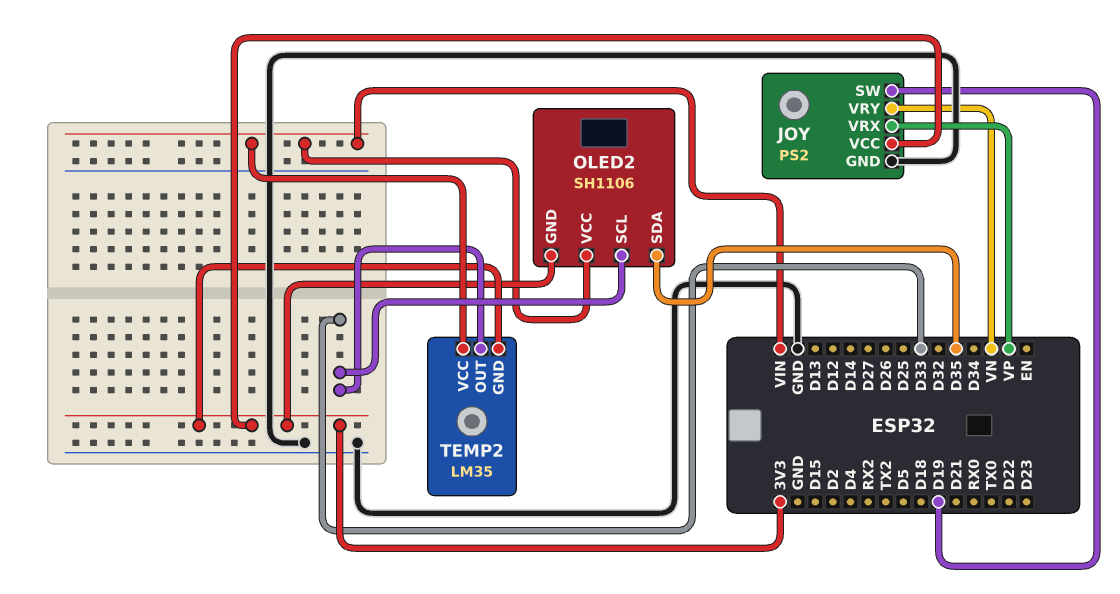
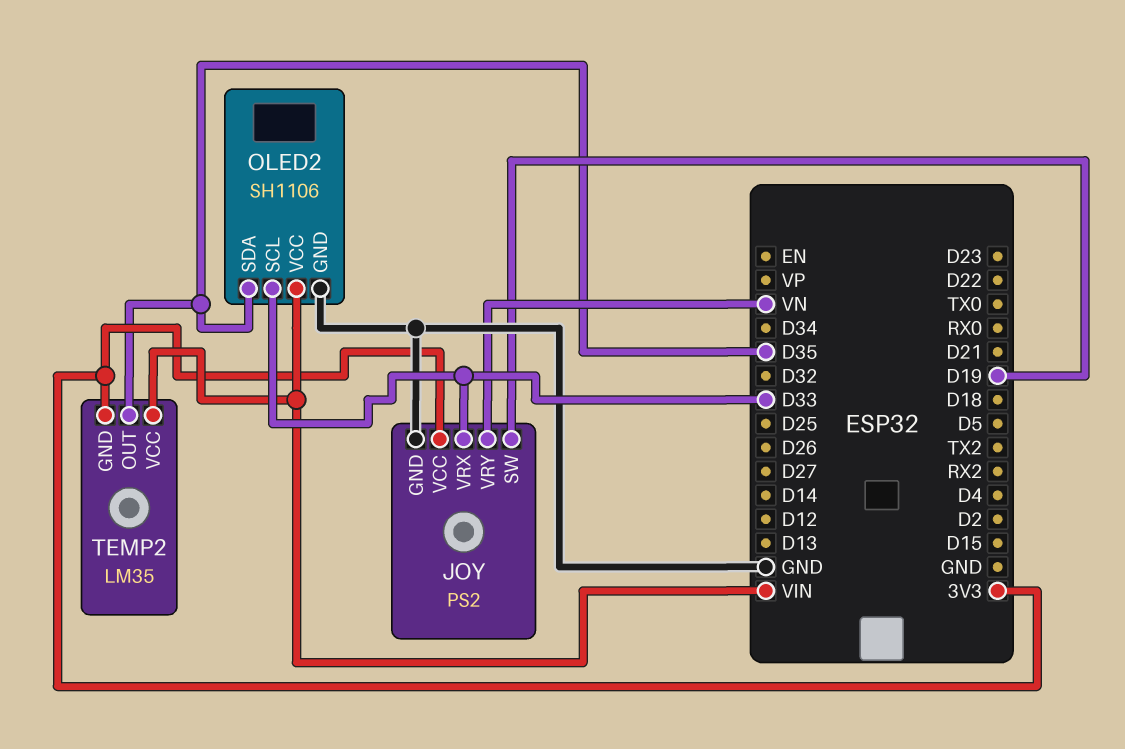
JOY pin VRX: VP -> D33
OLED2 pin GND: 3V3 -> GND
TEMP2 pin OUT: D33 -> D35

